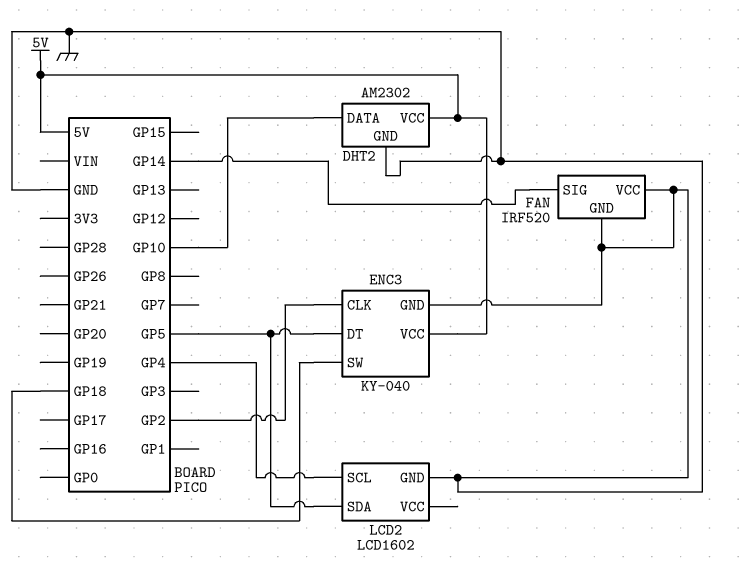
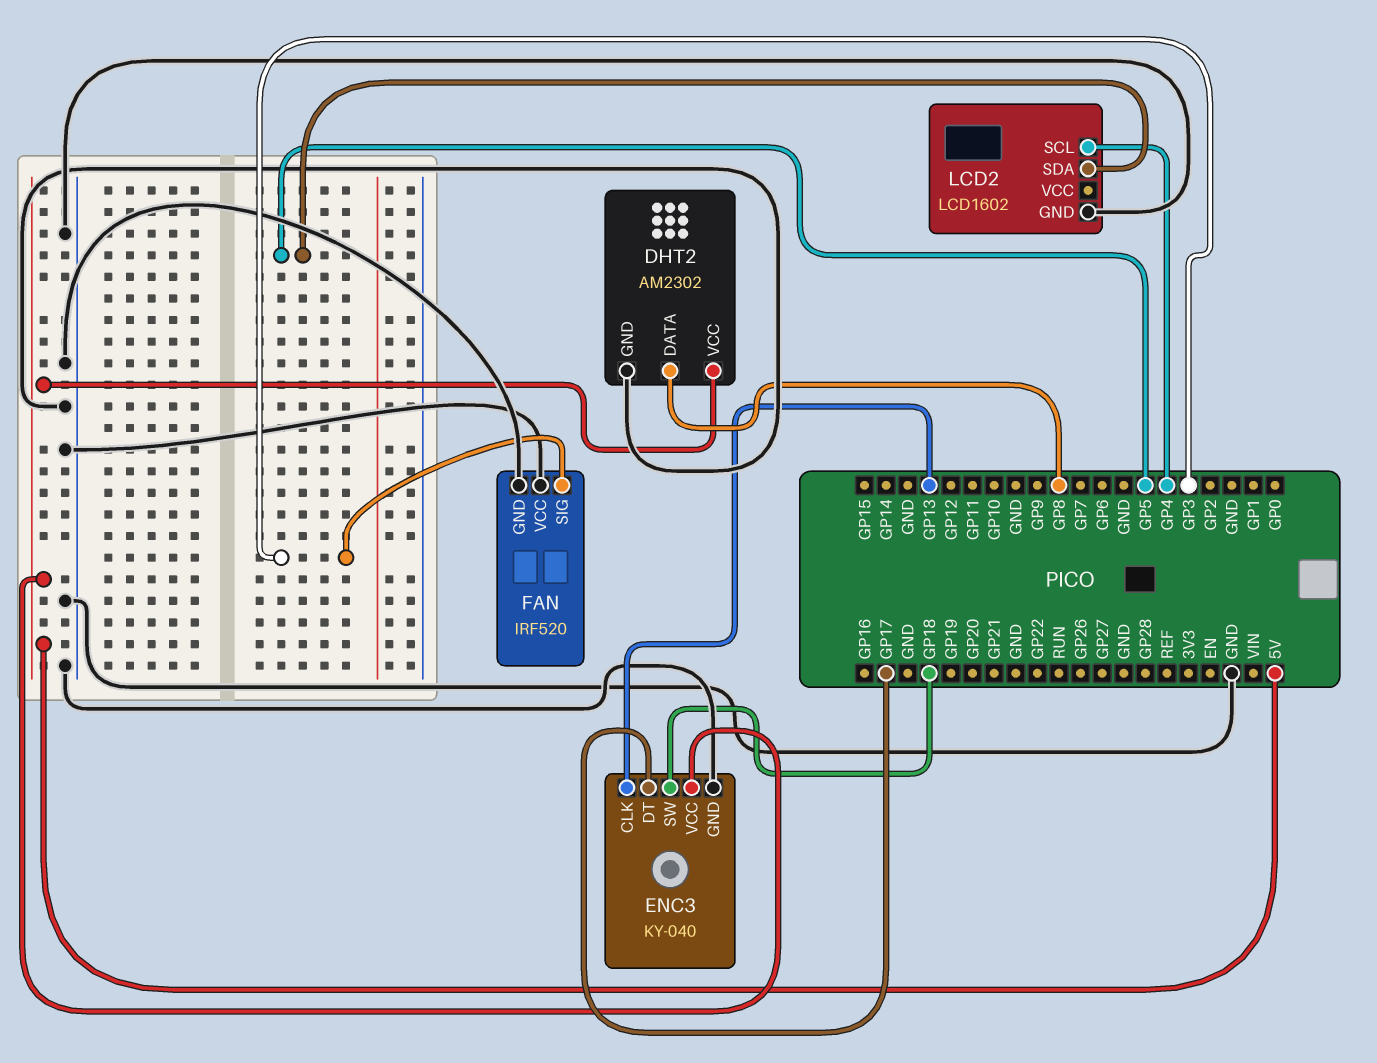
DHT2 pin DATA: GP10 -> GP8
ENC3 pin CLK: GP2 -> GP13
ENC3 pin DT: GP5 -> GP17
FAN pin SIG: GP14 -> GP3

